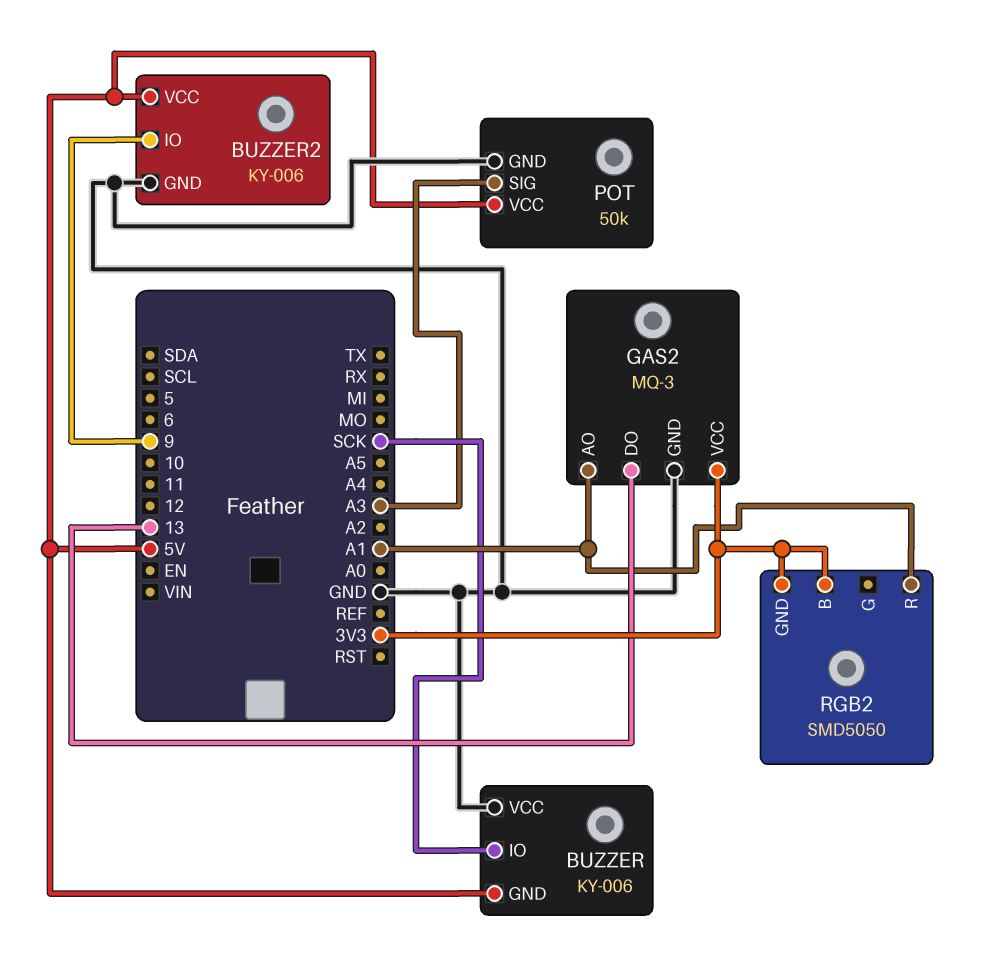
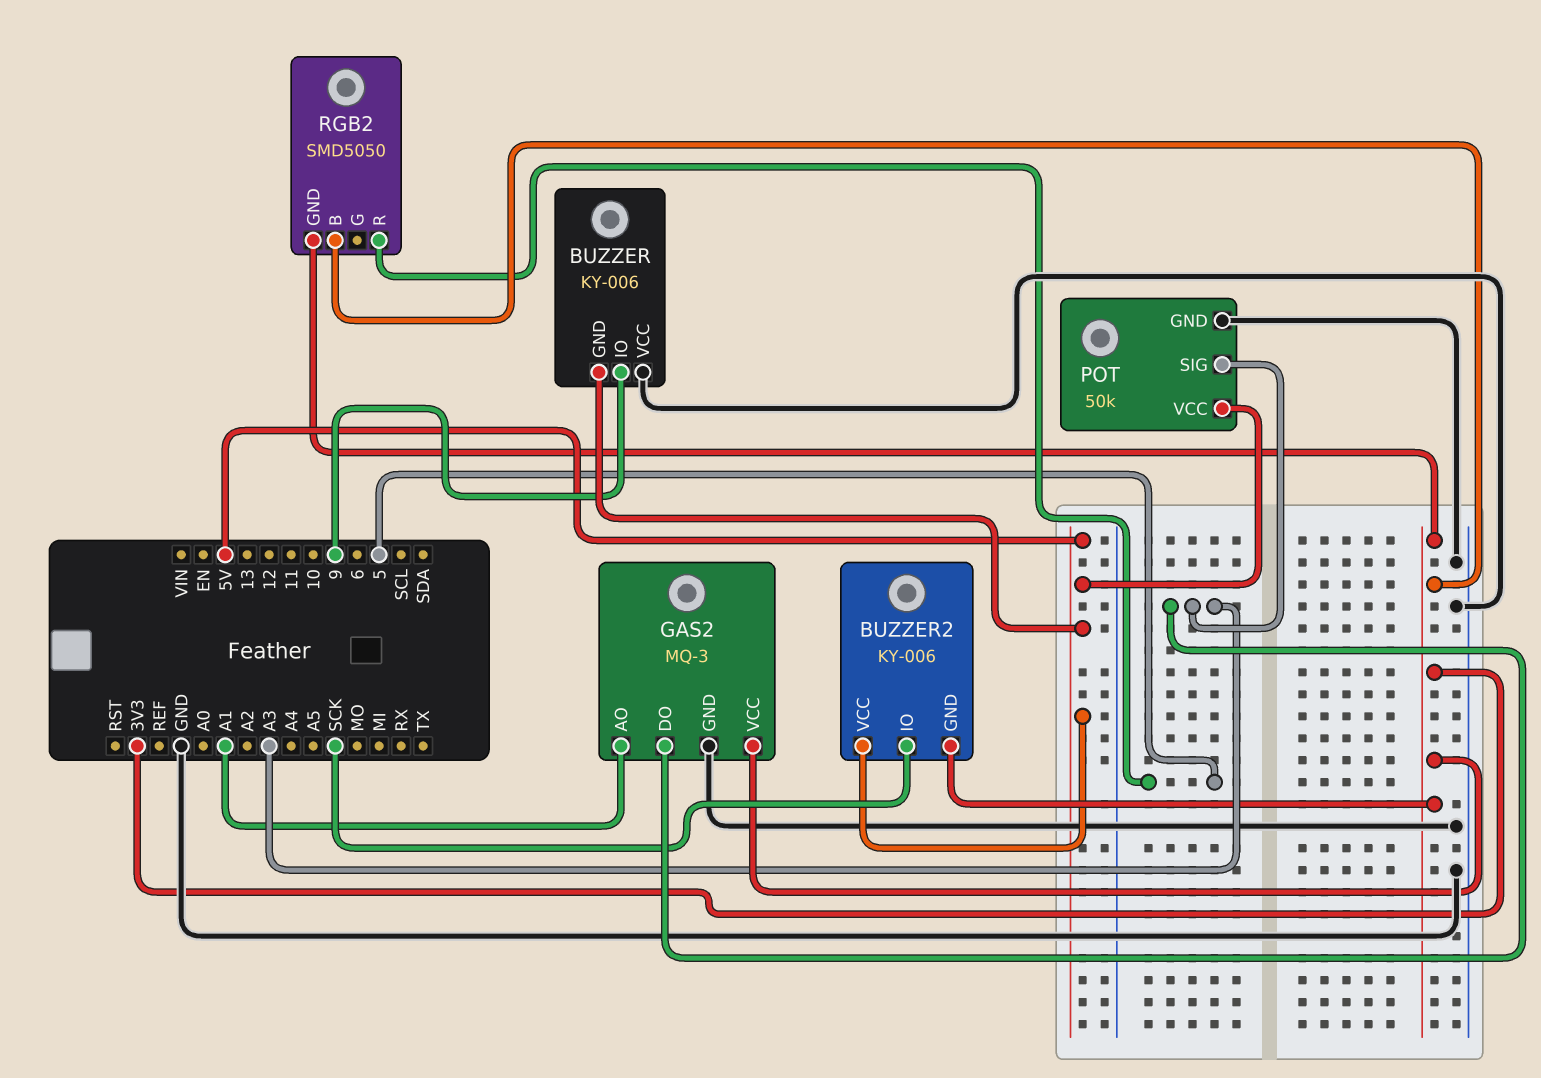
BUZZER pin IO: SCK -> 9
BUZZER2 pin GND: GND -> 3V3
BUZZER2 pin IO: 9 -> SCK
GAS2 pin DO: 13 -> A3
RGB2 pin R: A1 -> 5

